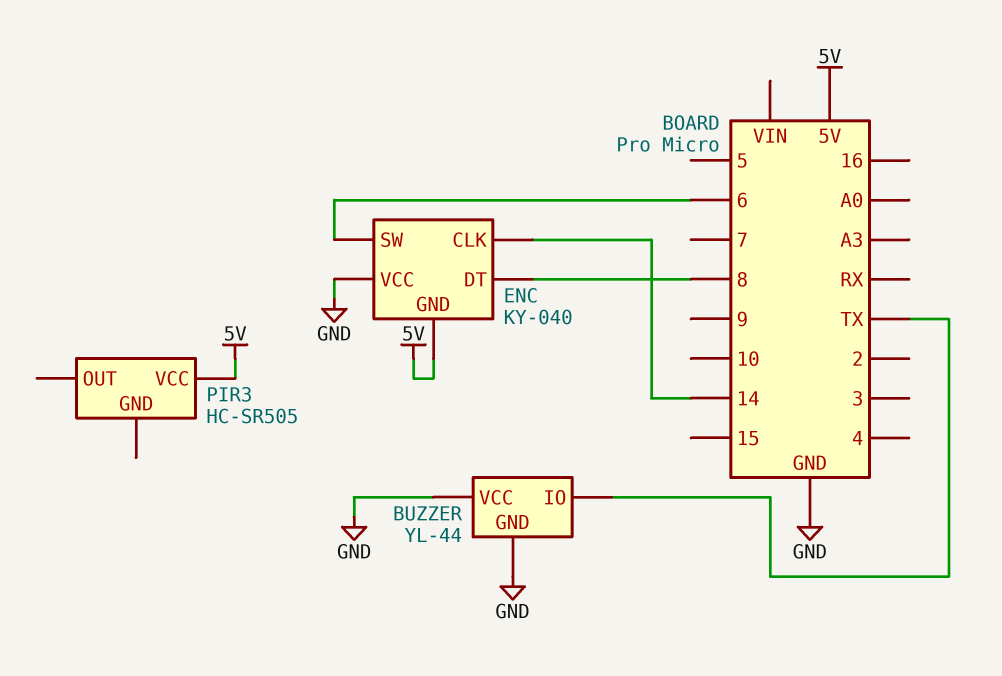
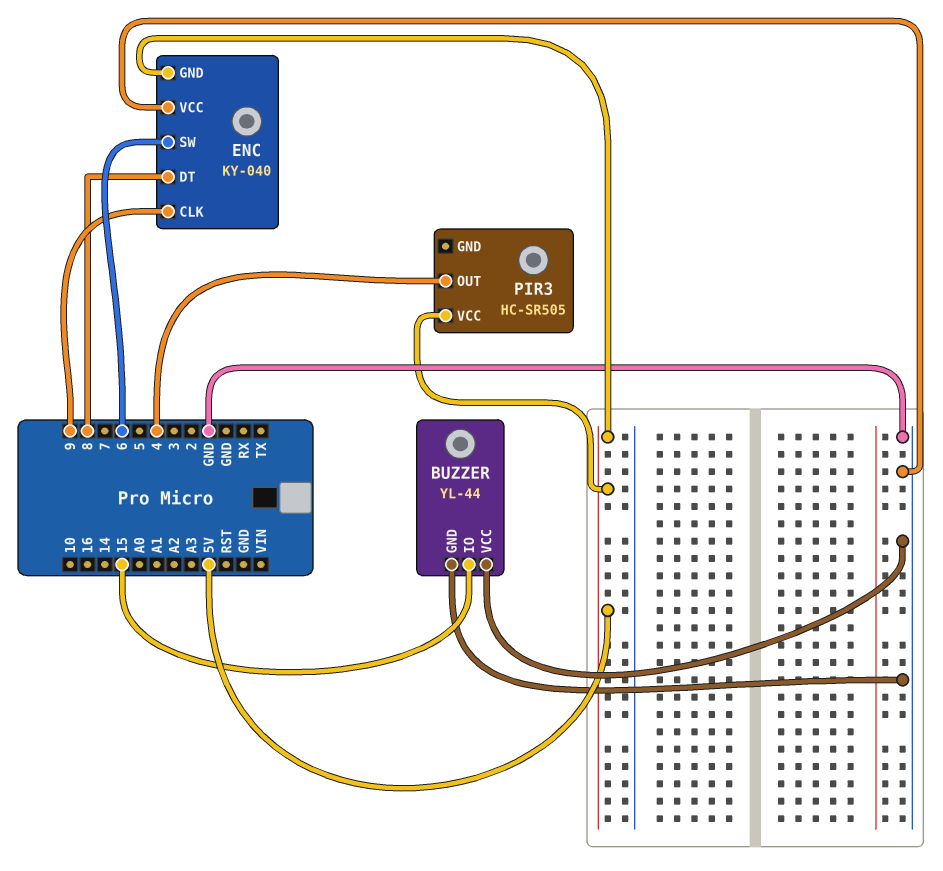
BUZZER pin IO: TX -> 15
ENC pin CLK: 14 -> 9
PIR3 pin OUT: none -> 4

